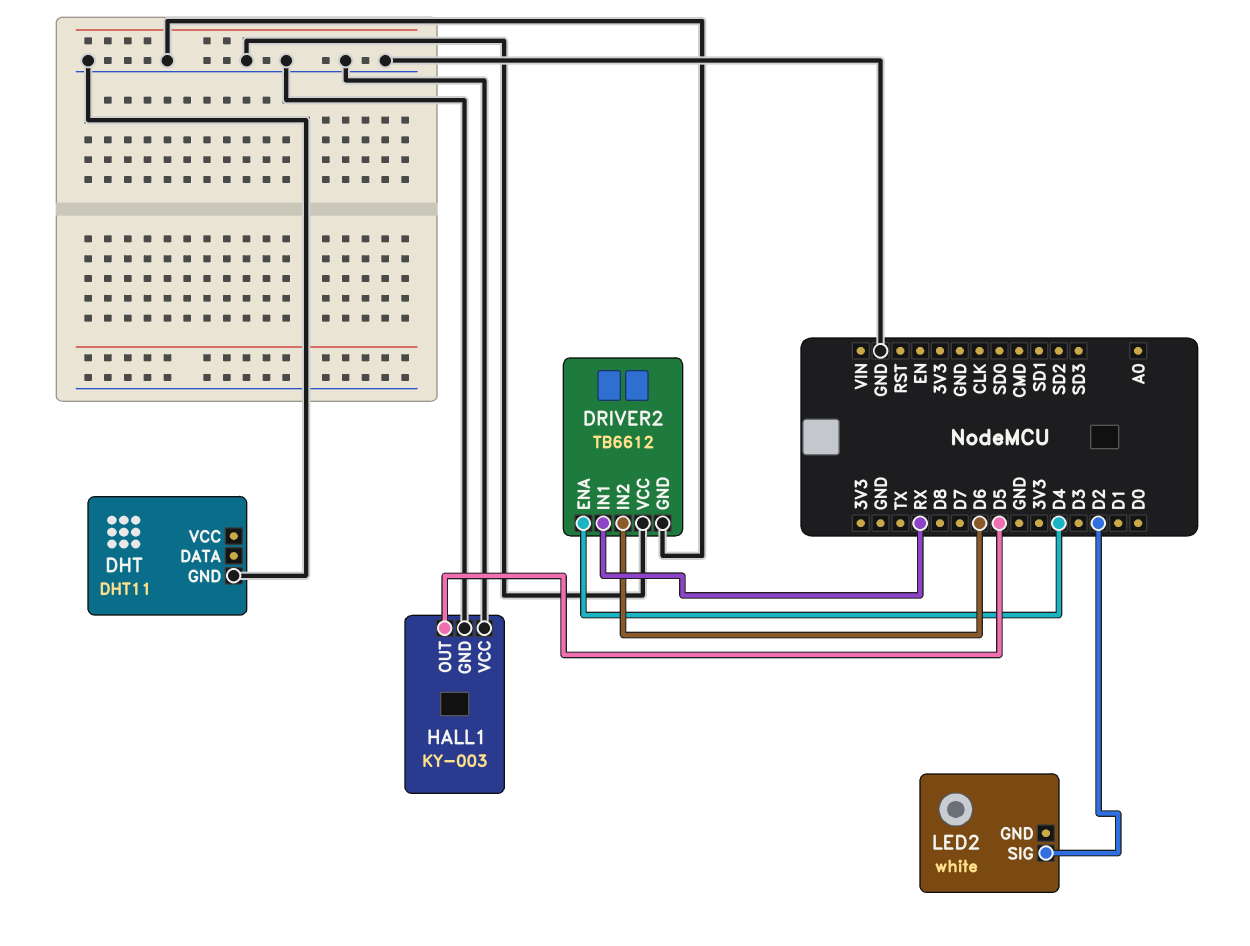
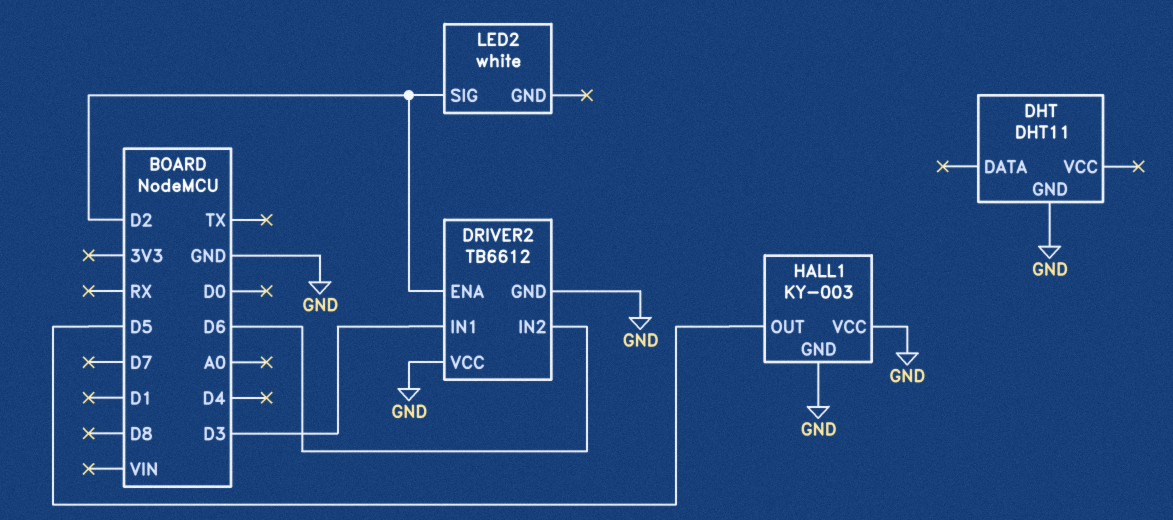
DRIVER2 pin ENA: D4 -> D2
DRIVER2 pin IN1: RX -> D3

